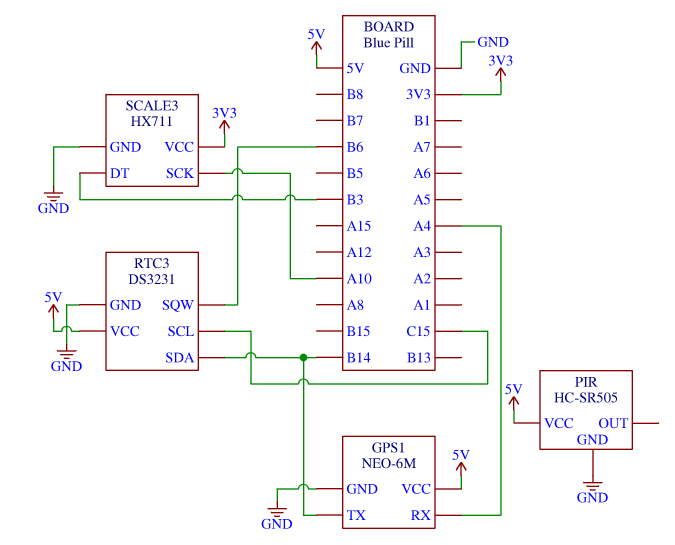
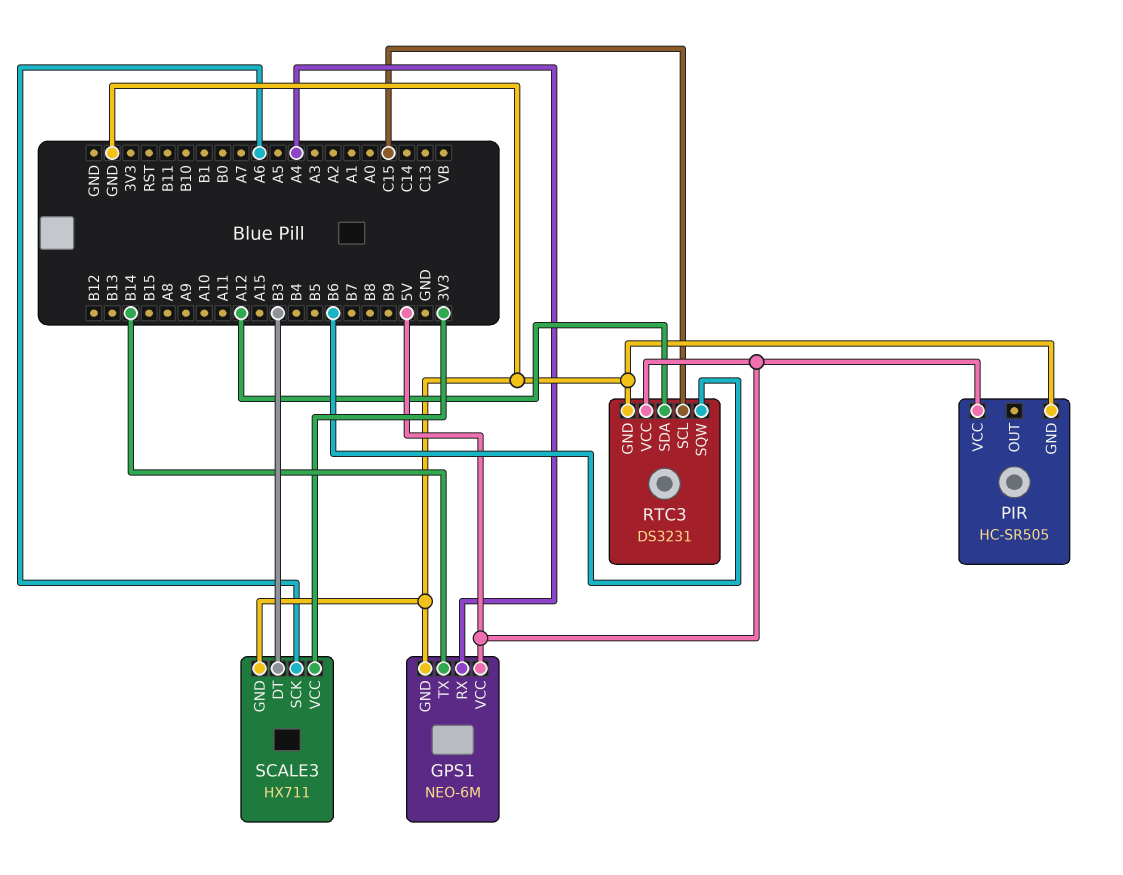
RTC3 pin SDA: B14 -> A12
SCALE3 pin SCK: A10 -> A6

